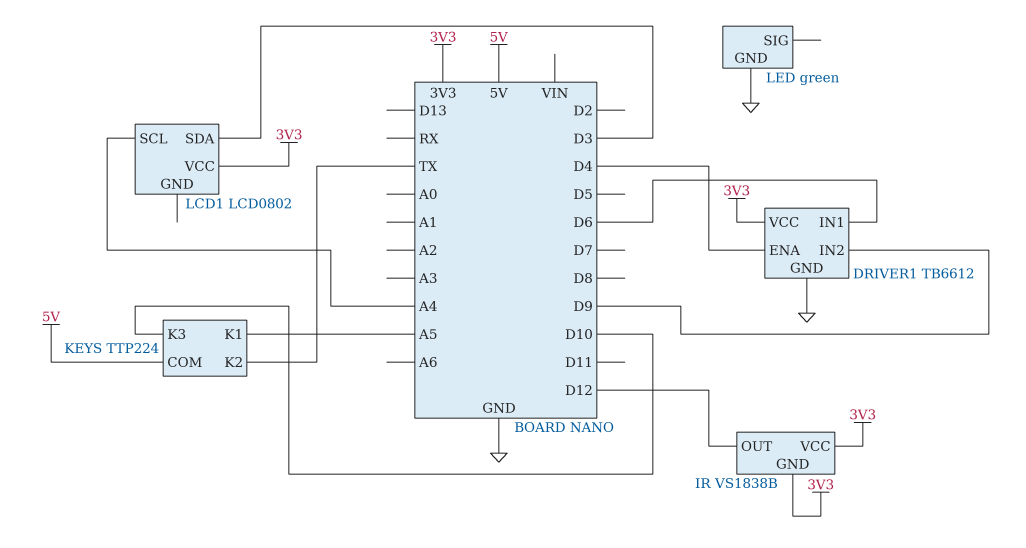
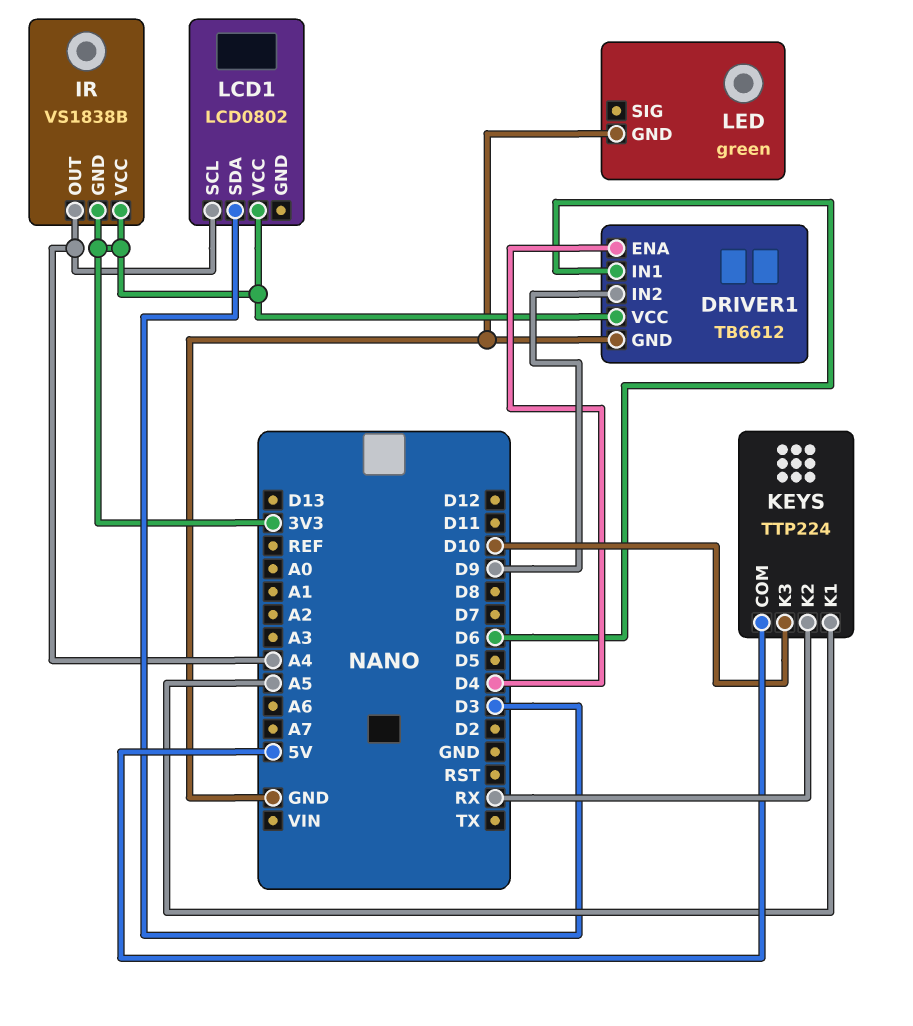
IR pin OUT: D12 -> A4
KEYS pin K2: TX -> RX

